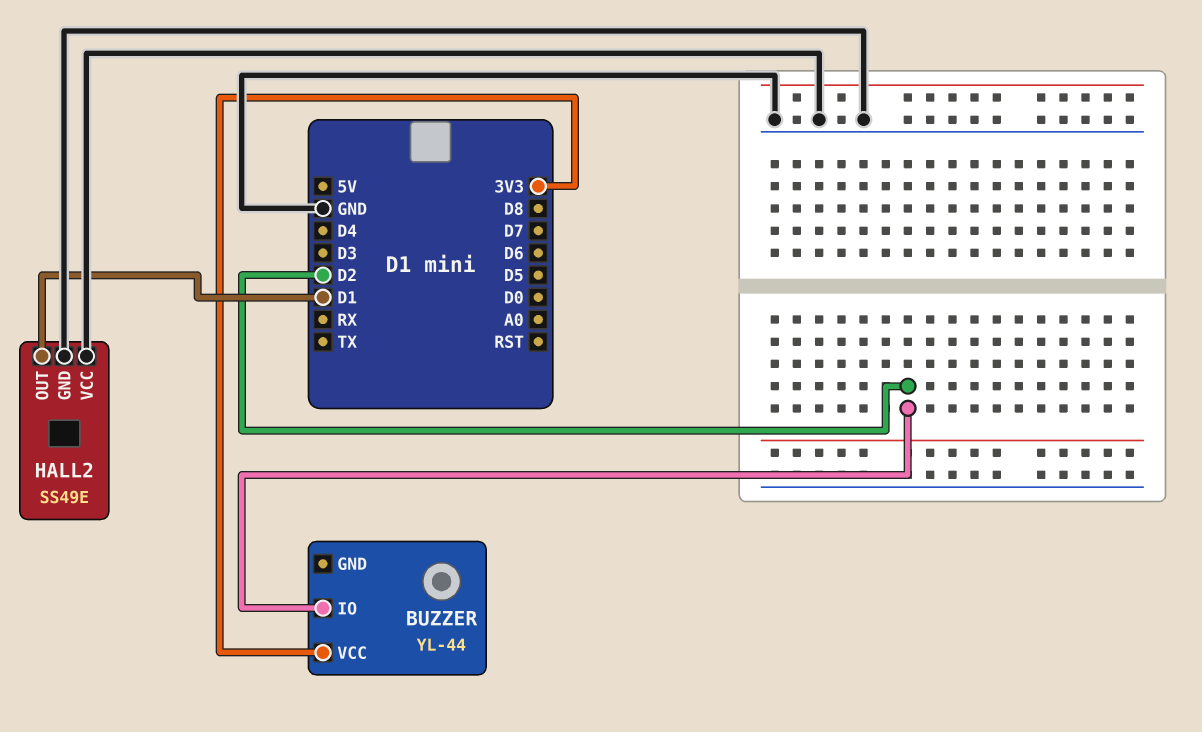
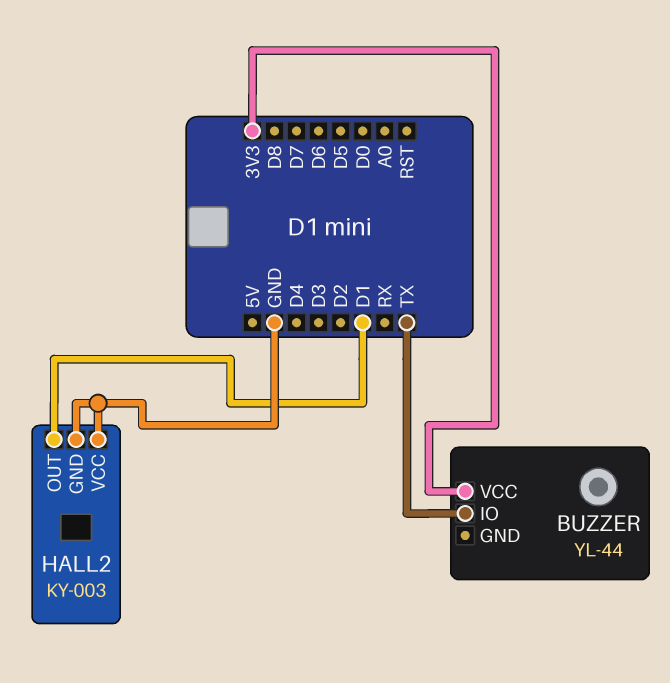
BUZZER pin IO: D2 -> TX
HALL2: SS49E -> KY-003

